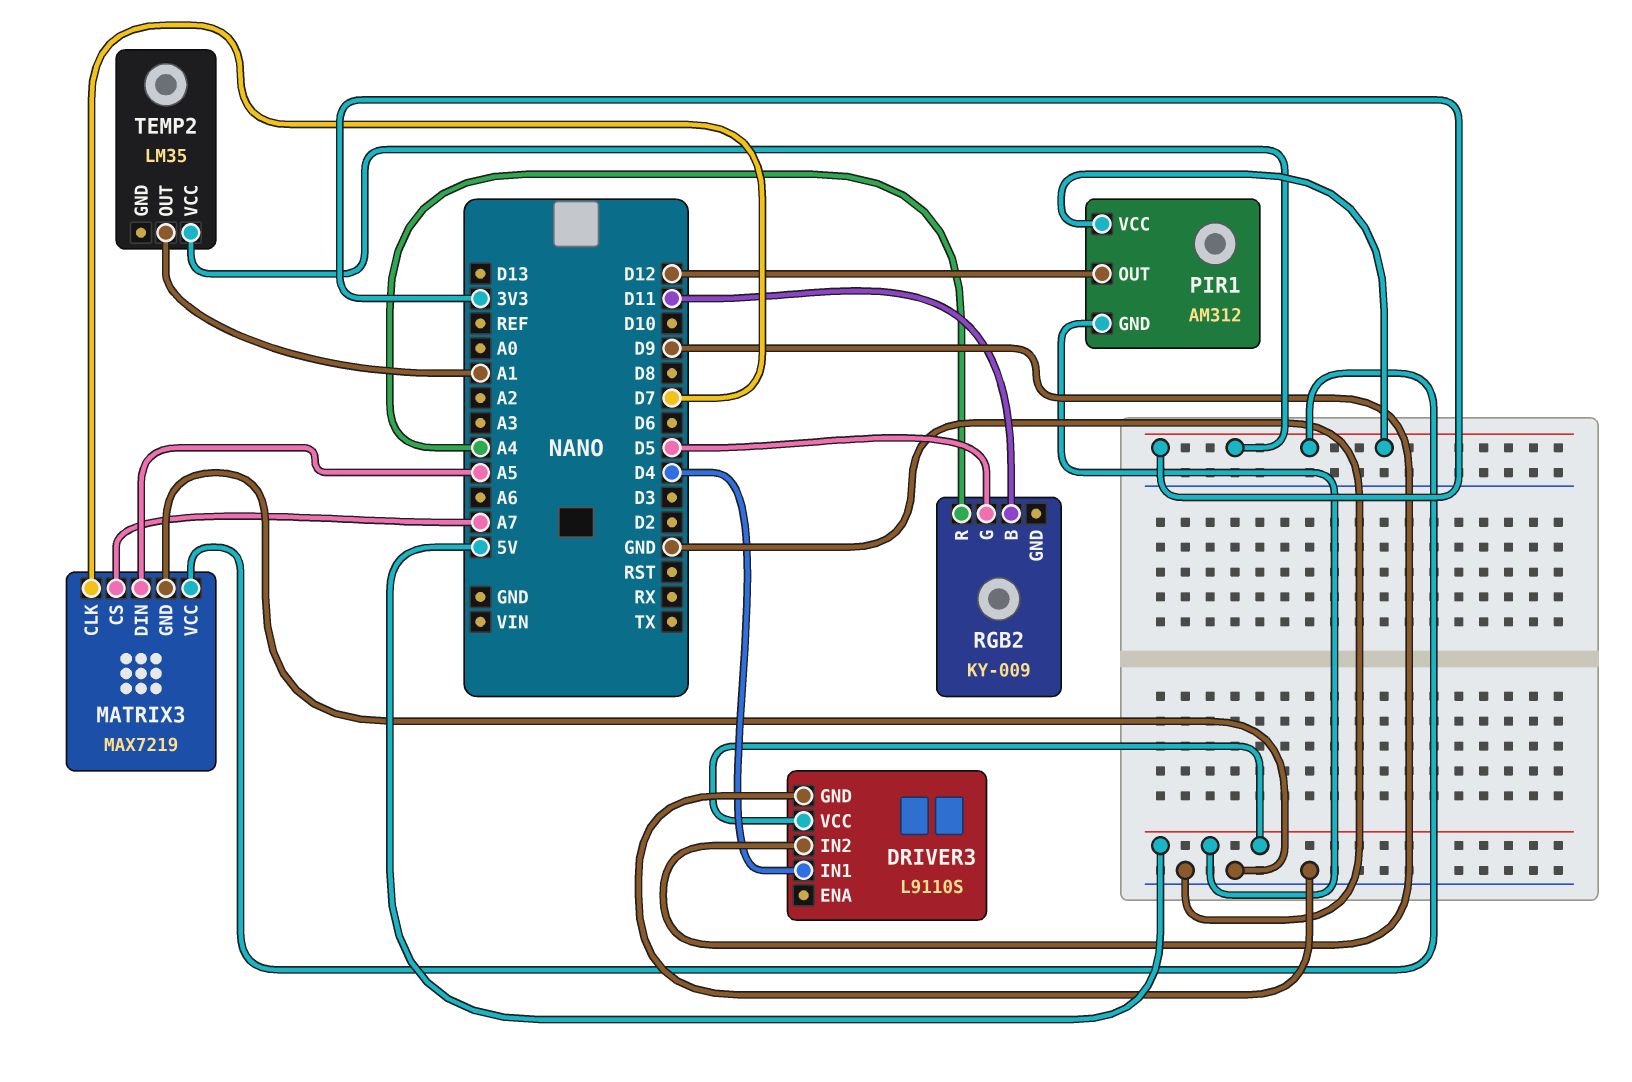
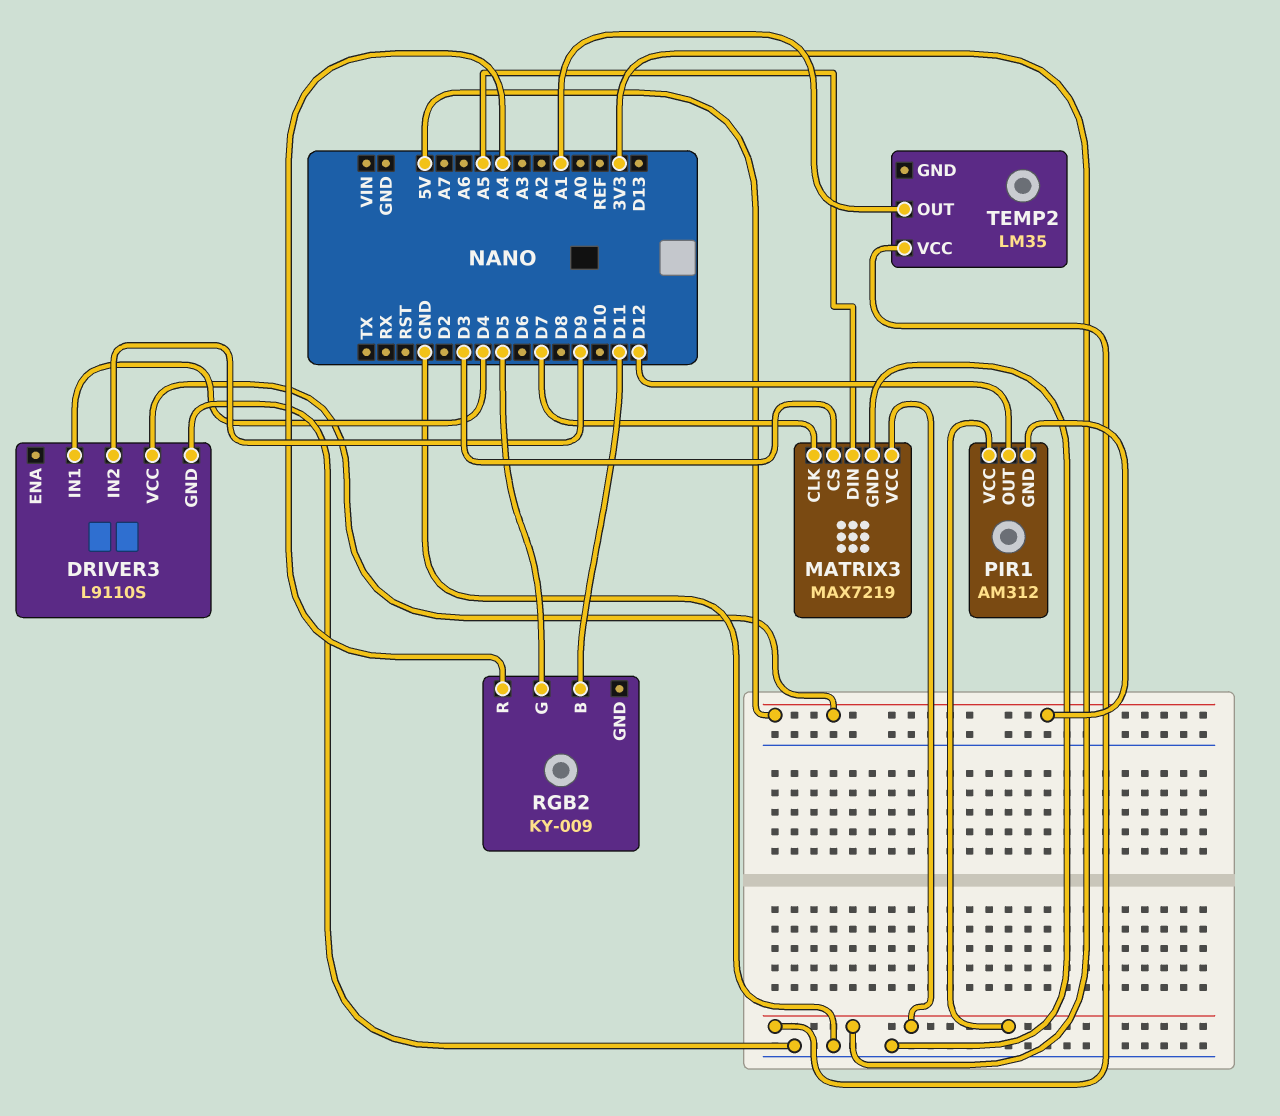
MATRIX3 pin CS: A7 -> D3

